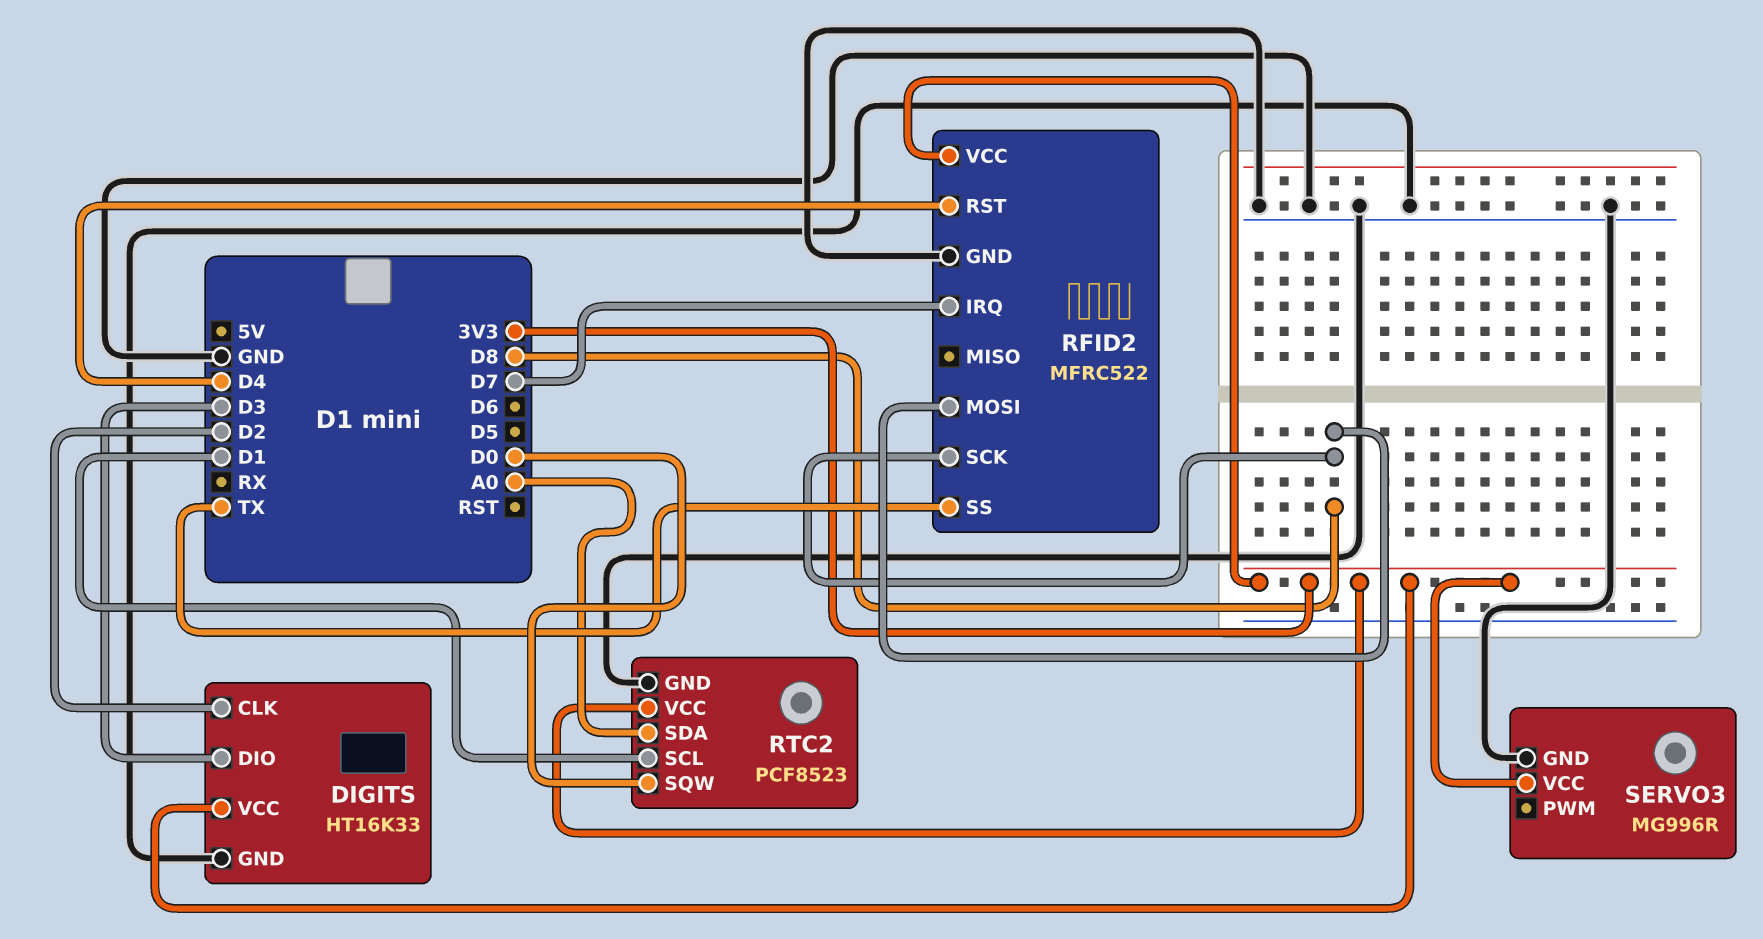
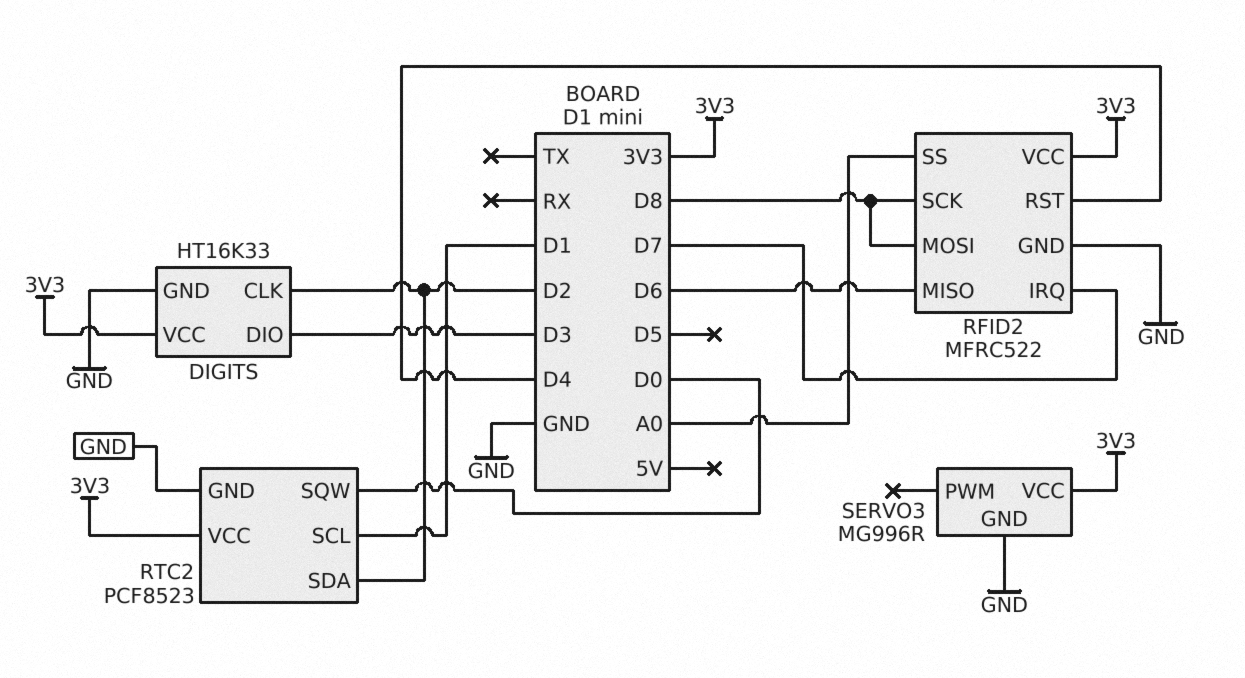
RFID2 pin MISO: none -> D6
RFID2 pin SS: TX -> A0
RTC2 pin SDA: A0 -> D2

